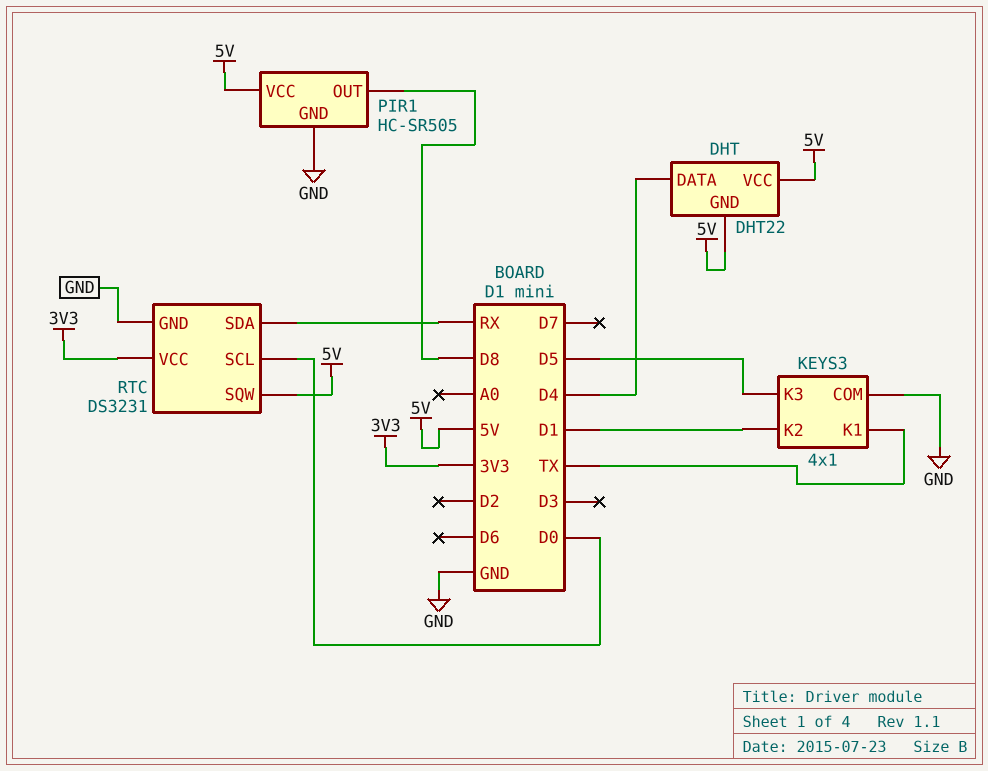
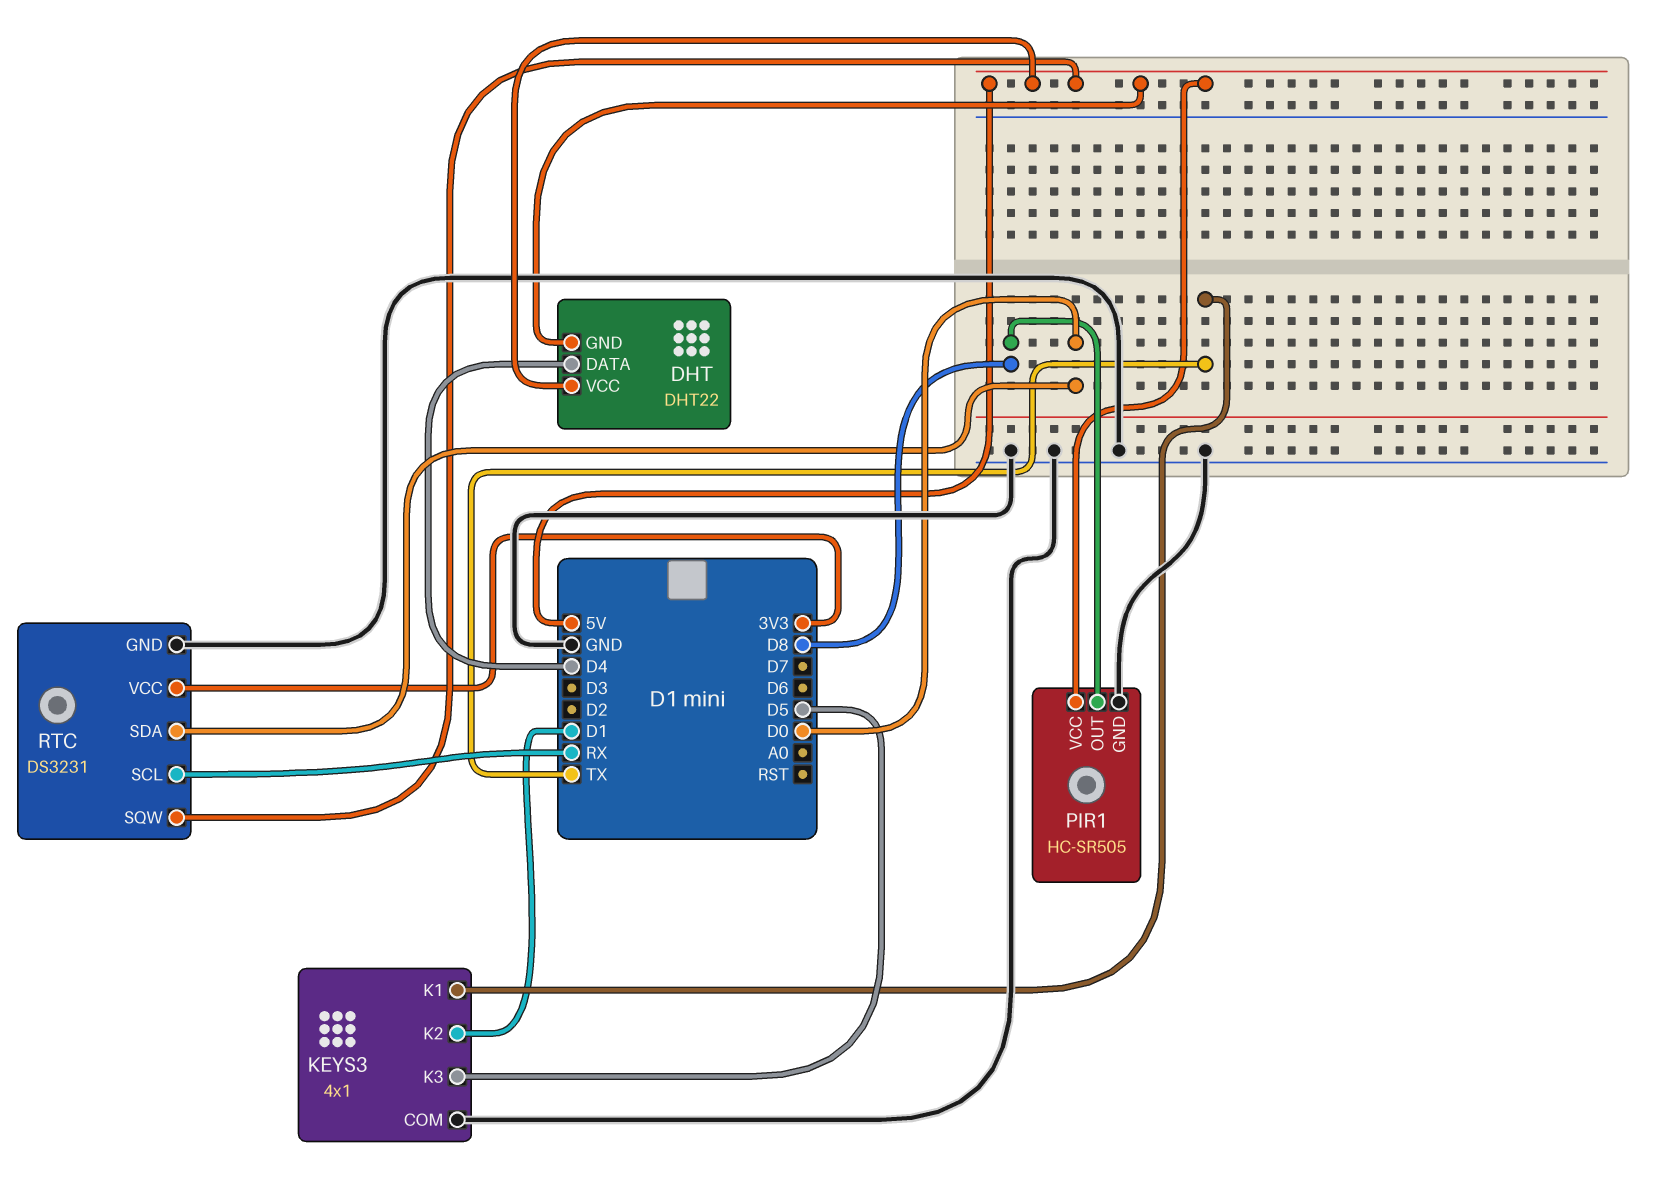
RTC pin SCL: D0 -> RX
RTC pin SDA: RX -> D0

